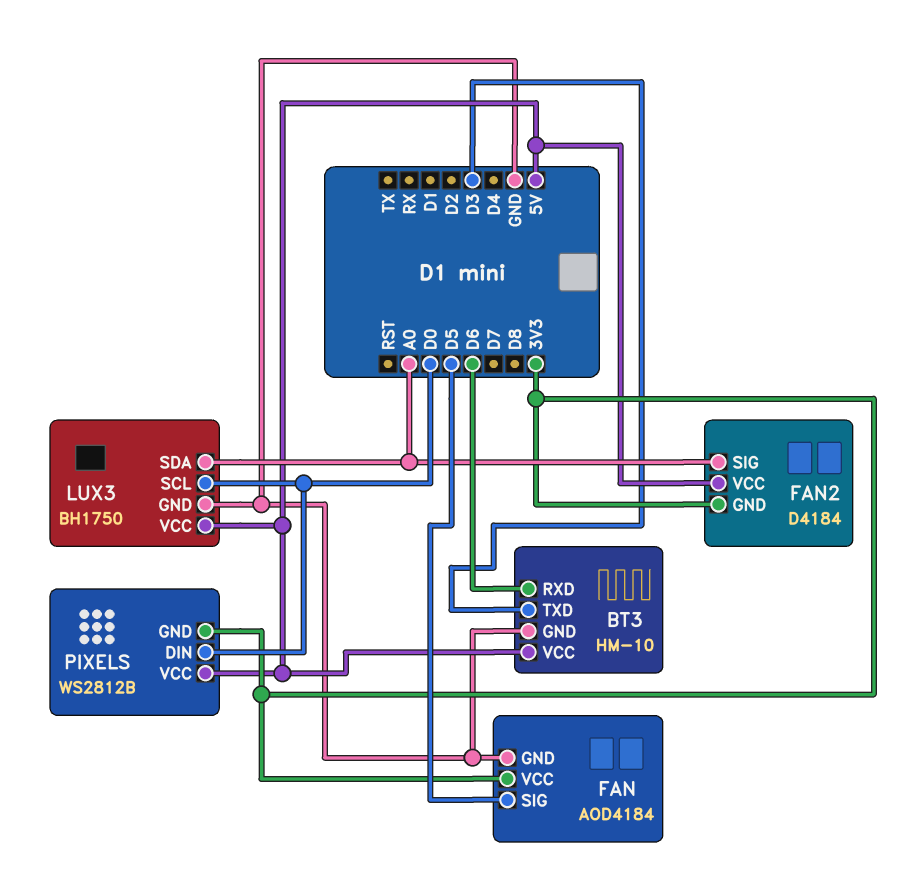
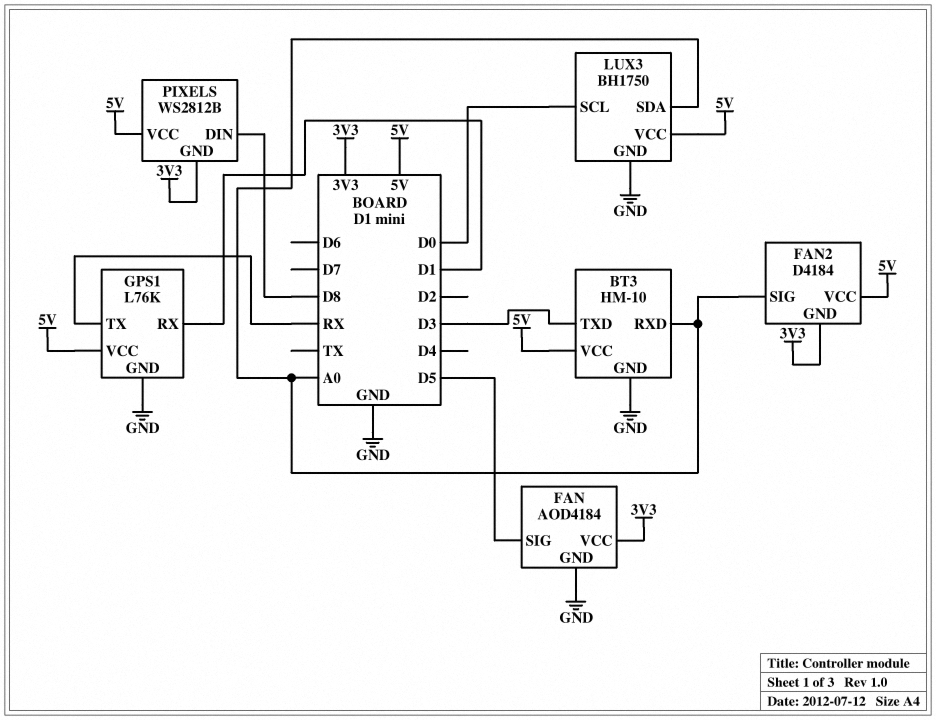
BT3 pin RXD: D6 -> A0
GPS1: none -> L76K
GPS1 pin GND: none -> GND
GPS1 pin RX: none -> D1
GPS1 pin TX: none -> RX
GPS1 pin VCC: none -> 5V
PIXELS pin DIN: D0 -> D8

